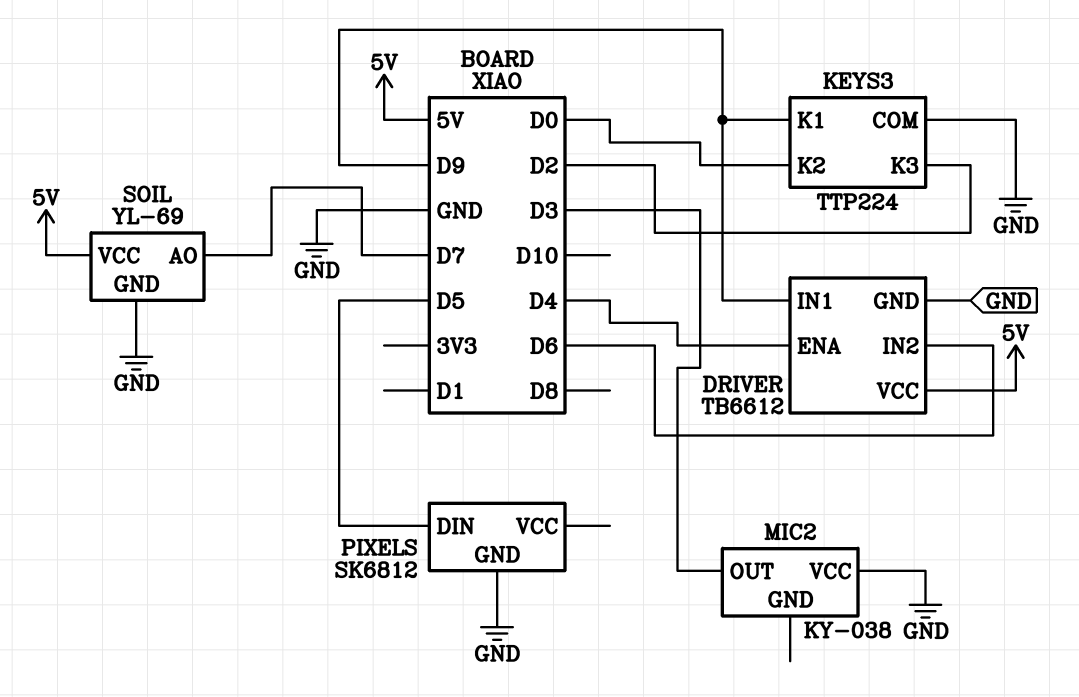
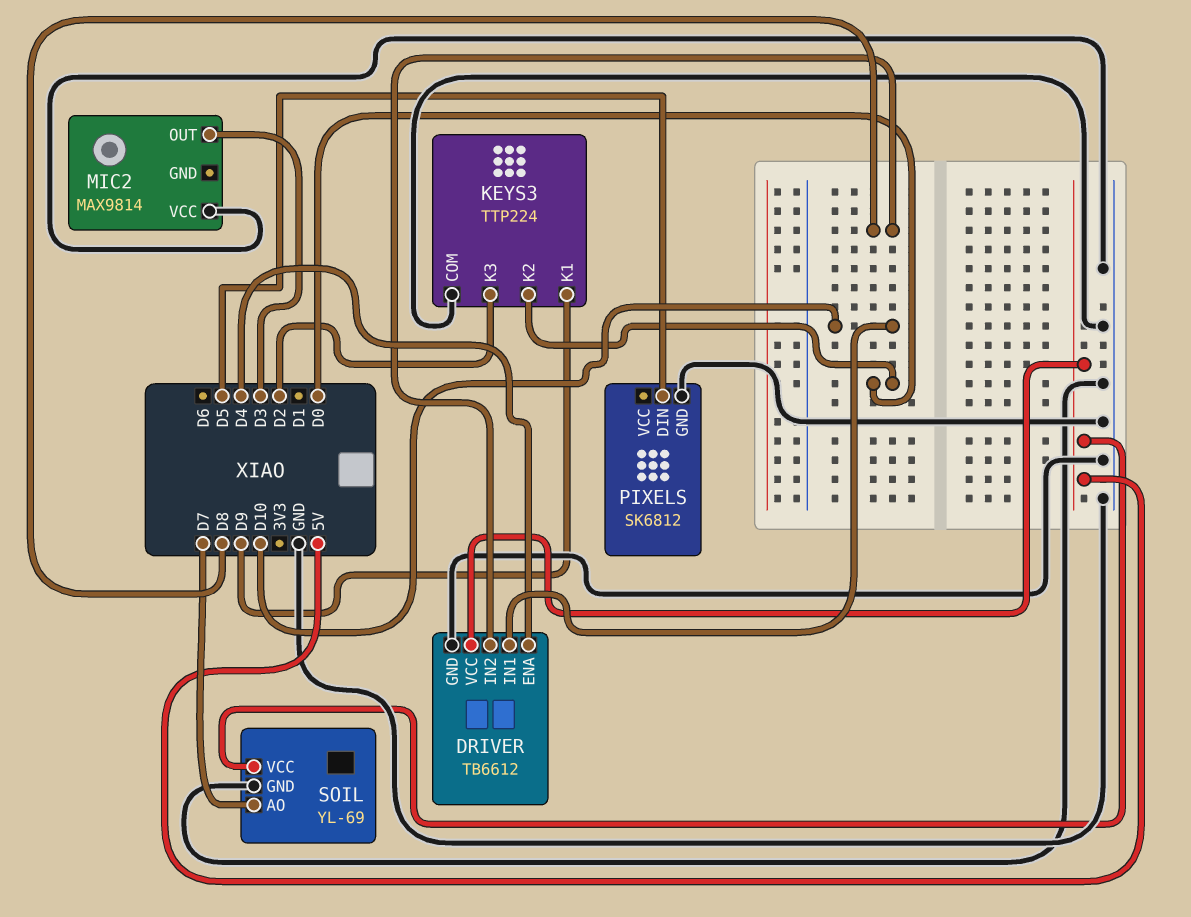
DRIVER pin IN1: D9 -> D10
DRIVER pin IN2: D6 -> D8
MIC2: KY-038 -> MAX9814

